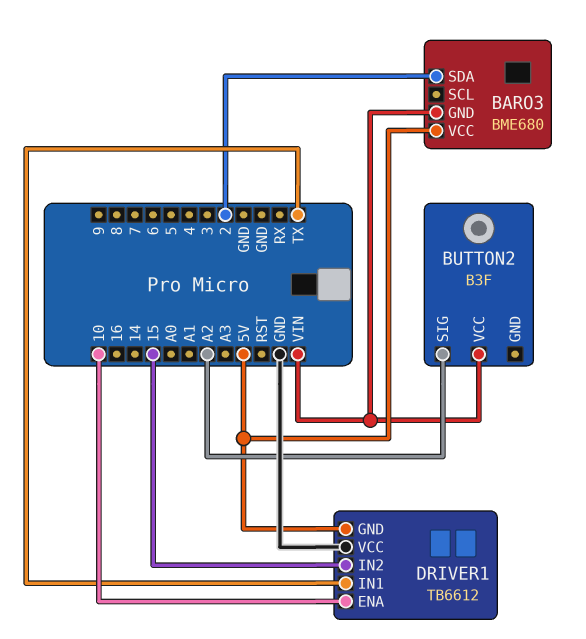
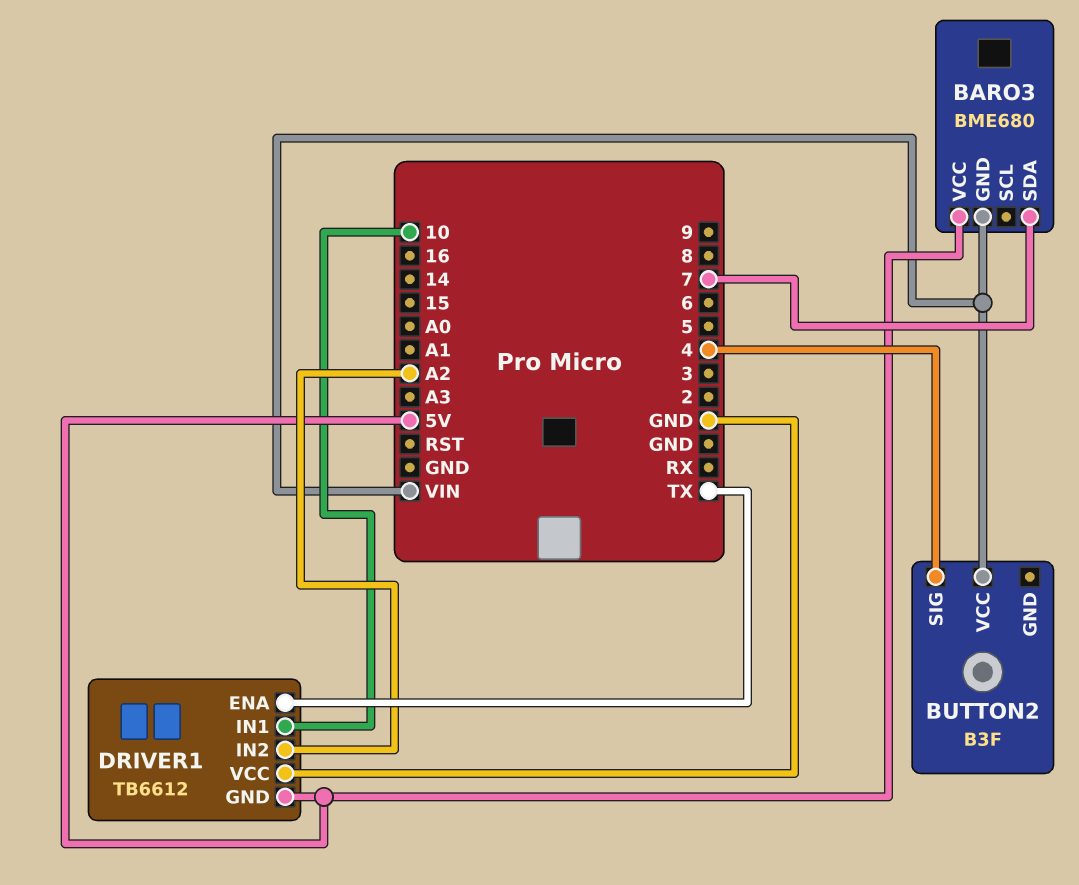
BARO3 pin SDA: 2 -> 7
BUTTON2 pin SIG: A2 -> 4
DRIVER1 pin ENA: 10 -> TX
DRIVER1 pin IN1: TX -> 10
DRIVER1 pin IN2: 15 -> A2

